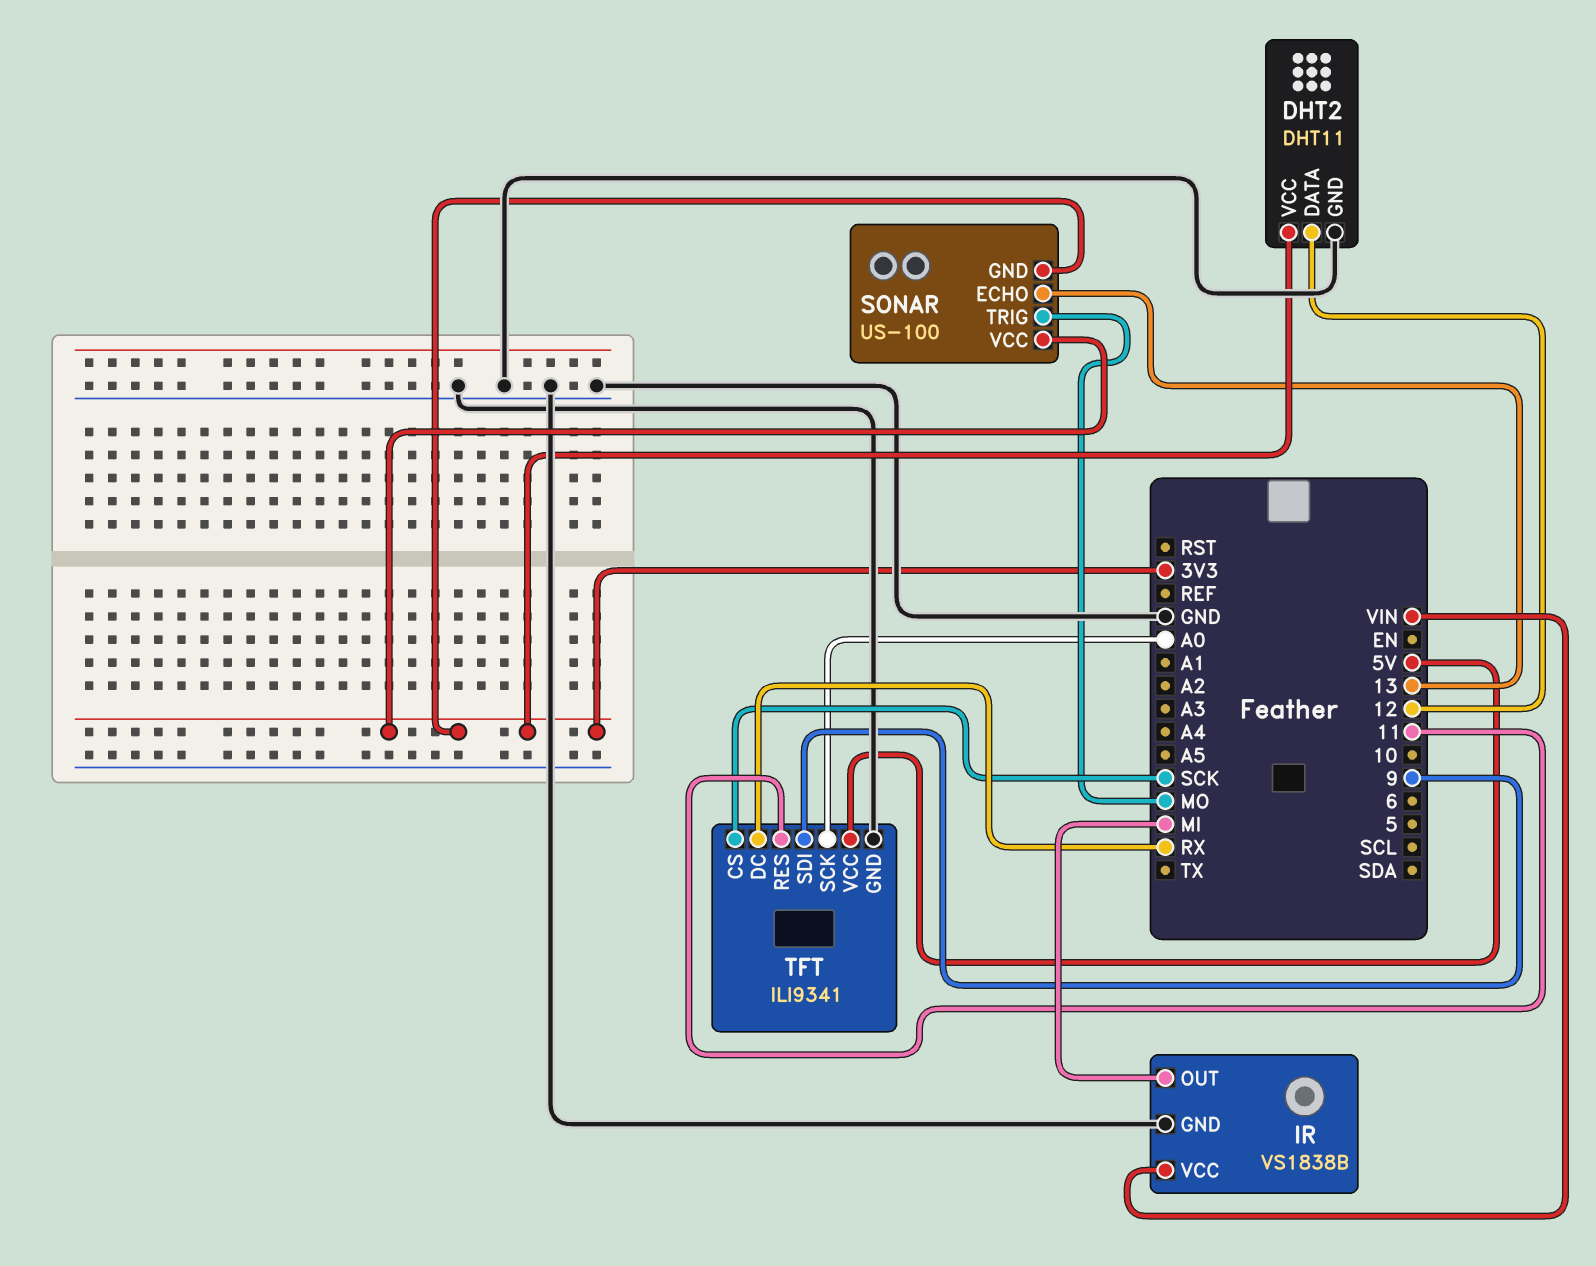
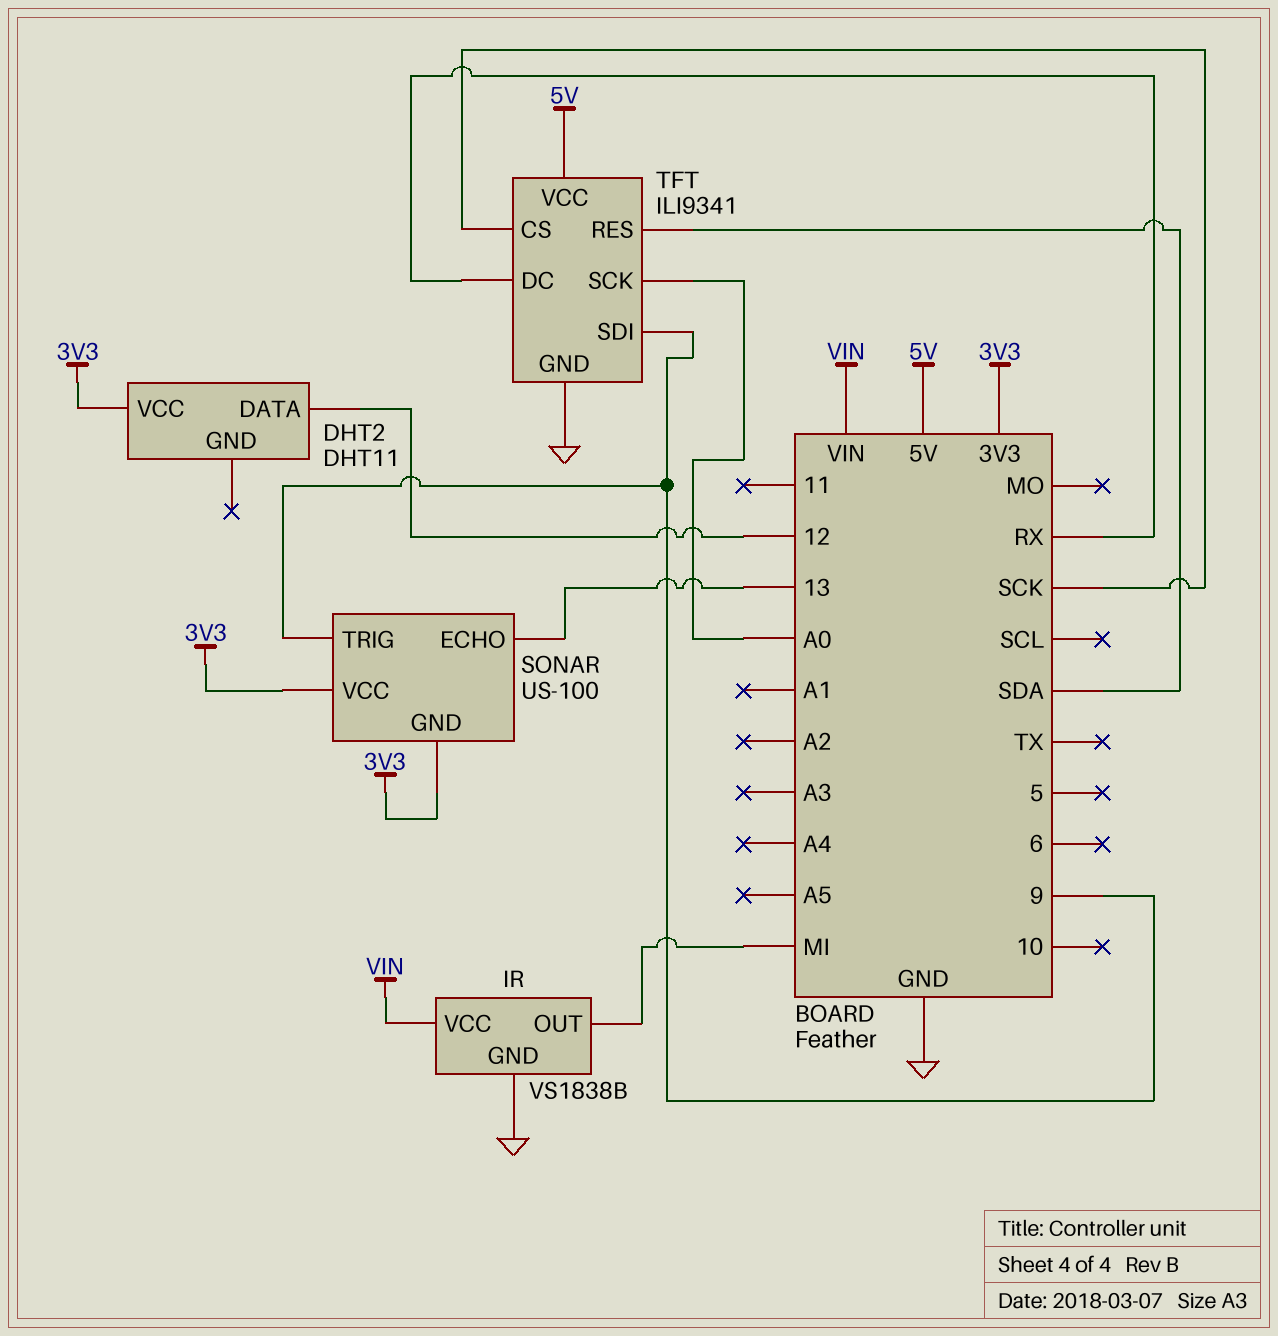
DHT2 pin GND: GND -> none
SONAR pin TRIG: MO -> 9
TFT pin RES: 11 -> SDA

